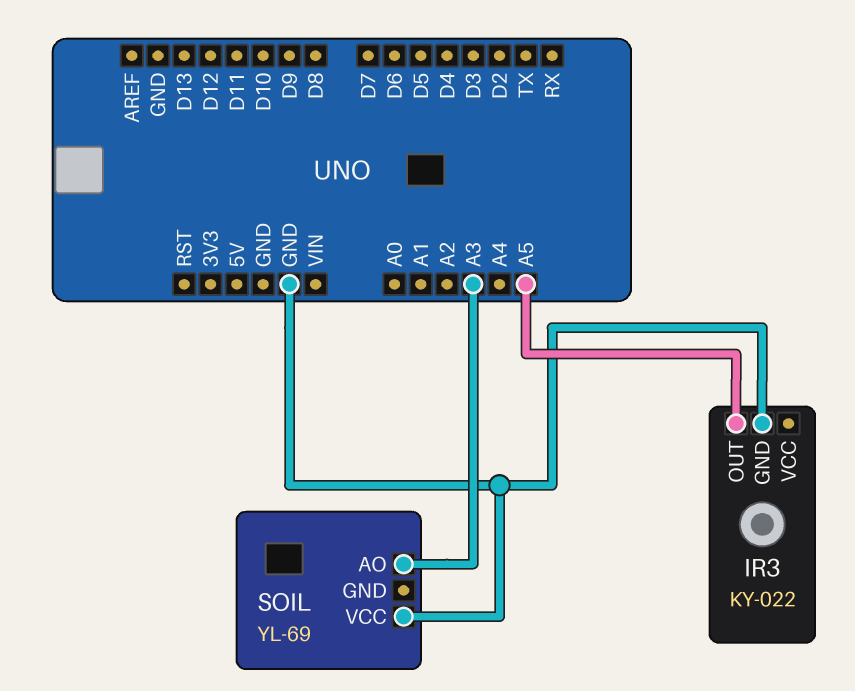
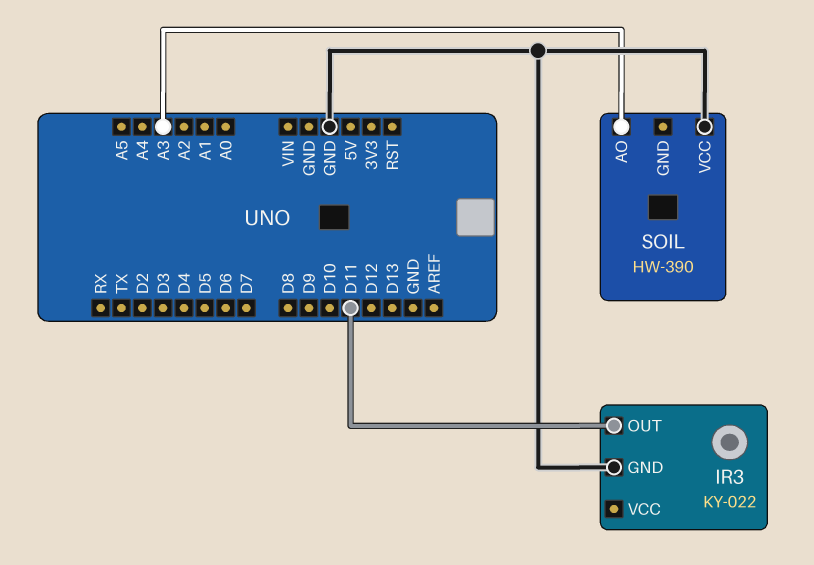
IR3 pin OUT: A5 -> D11
SOIL: YL-69 -> HW-390

